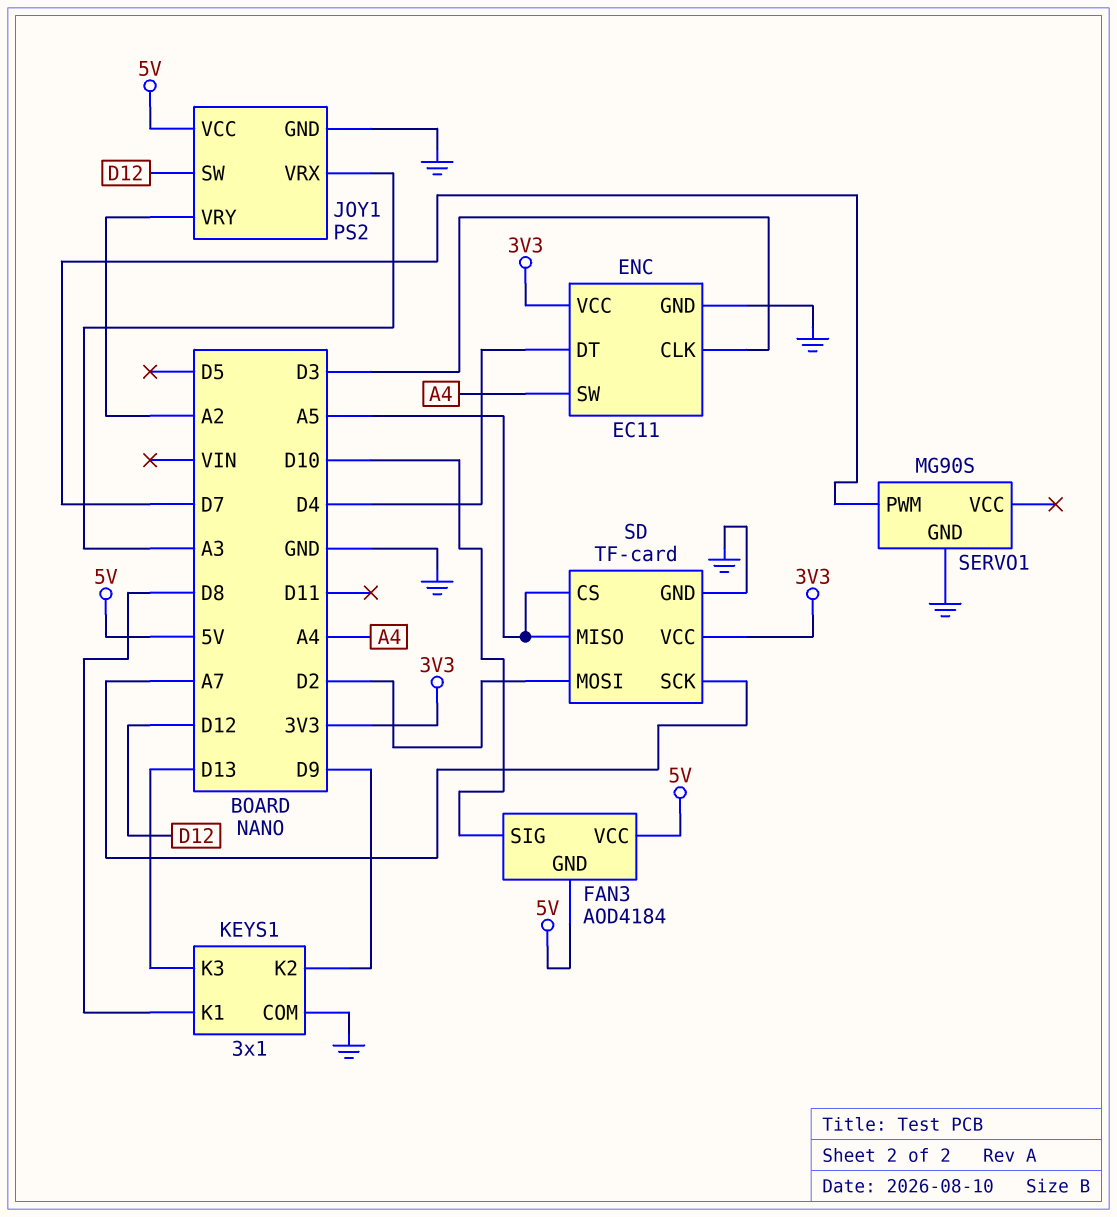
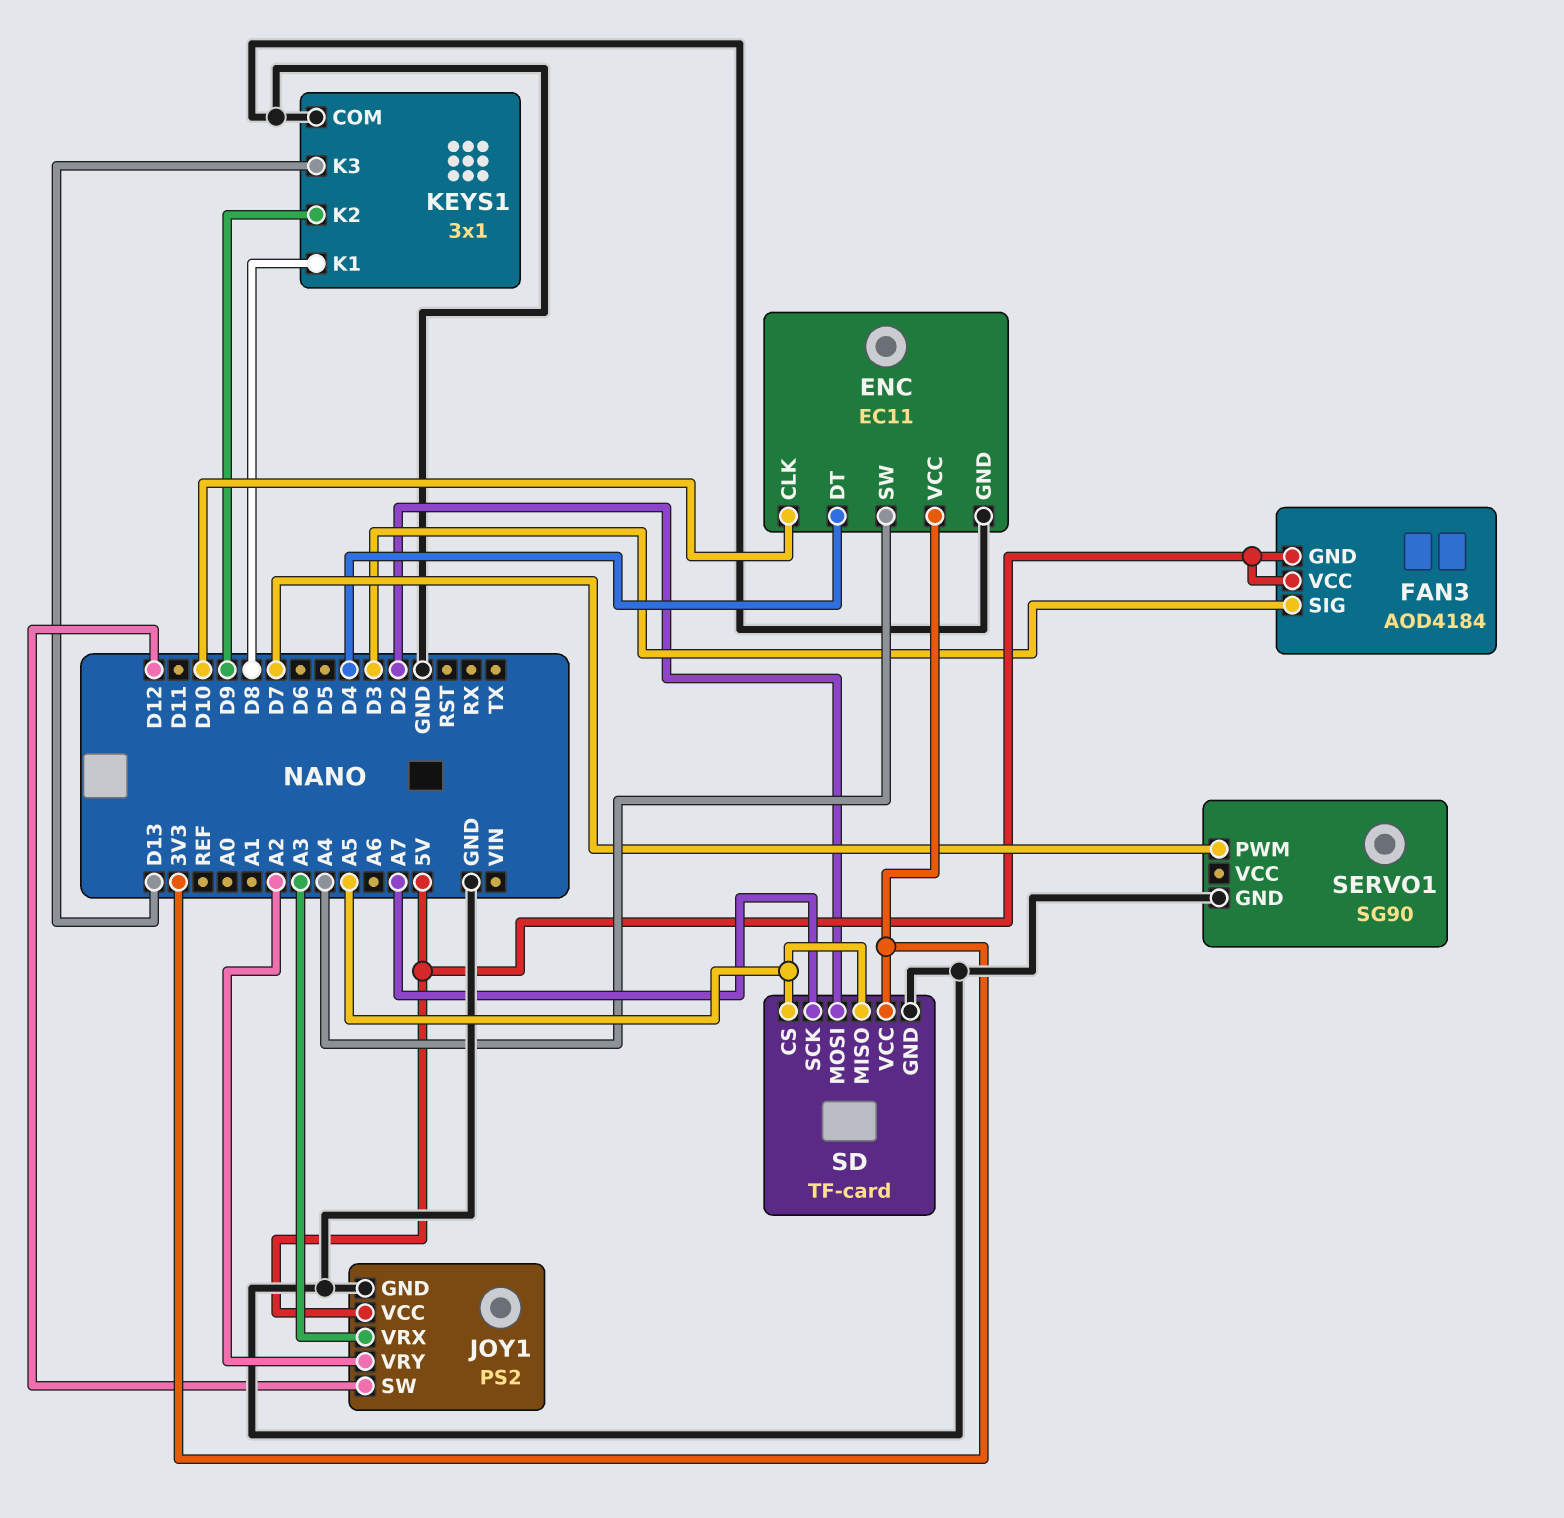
ENC pin CLK: D3 -> D10
FAN3 pin SIG: D10 -> D3
SERVO1: MG90S -> SG90

